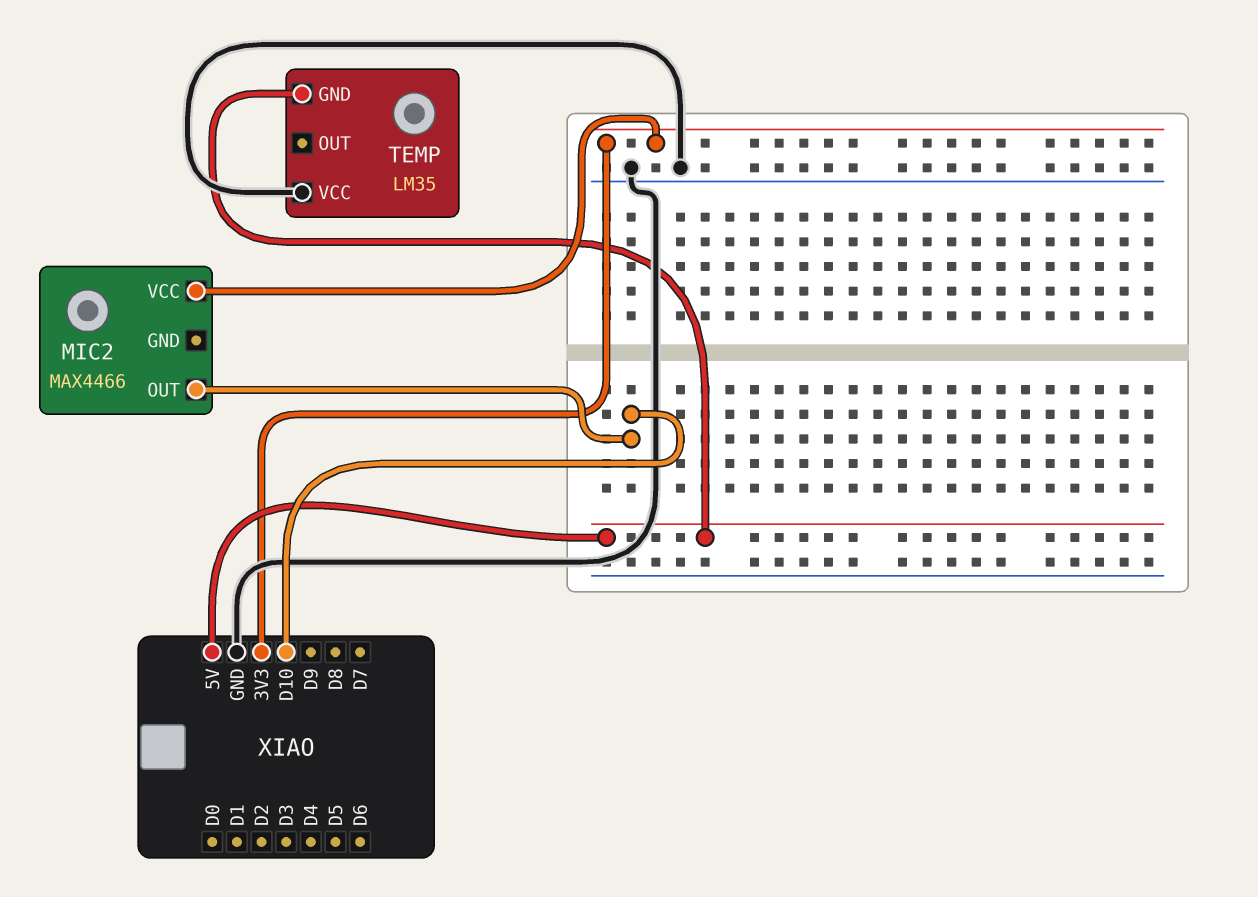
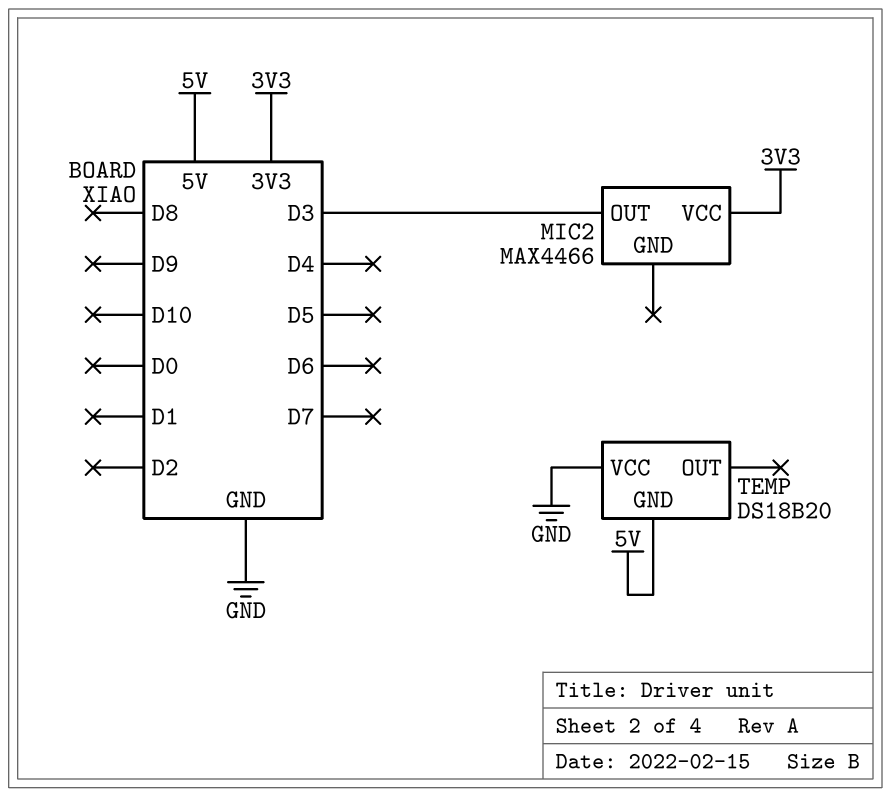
MIC2 pin OUT: D10 -> D3
TEMP: LM35 -> DS18B20

